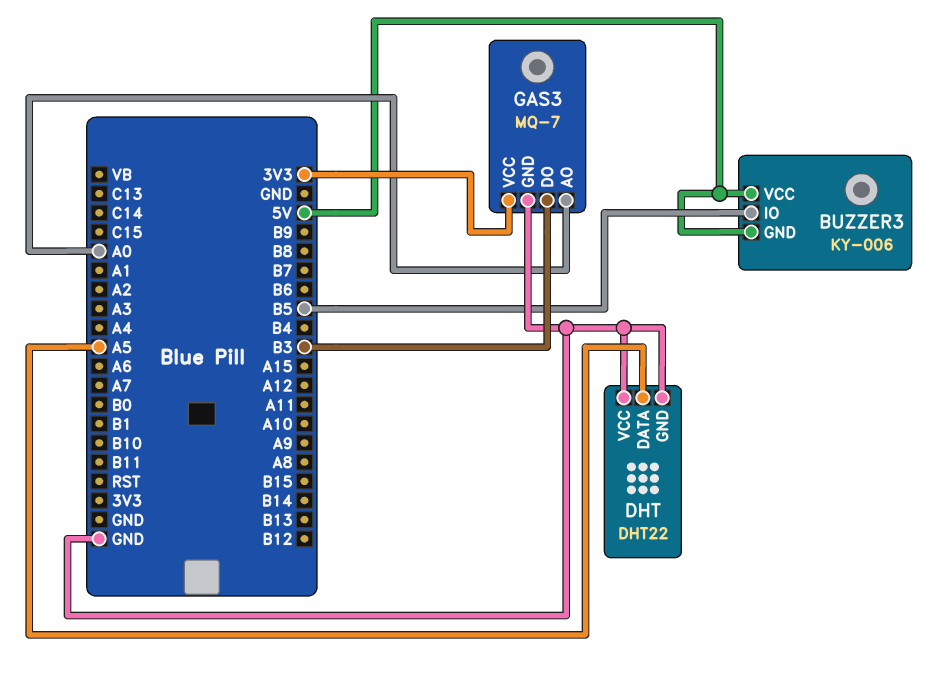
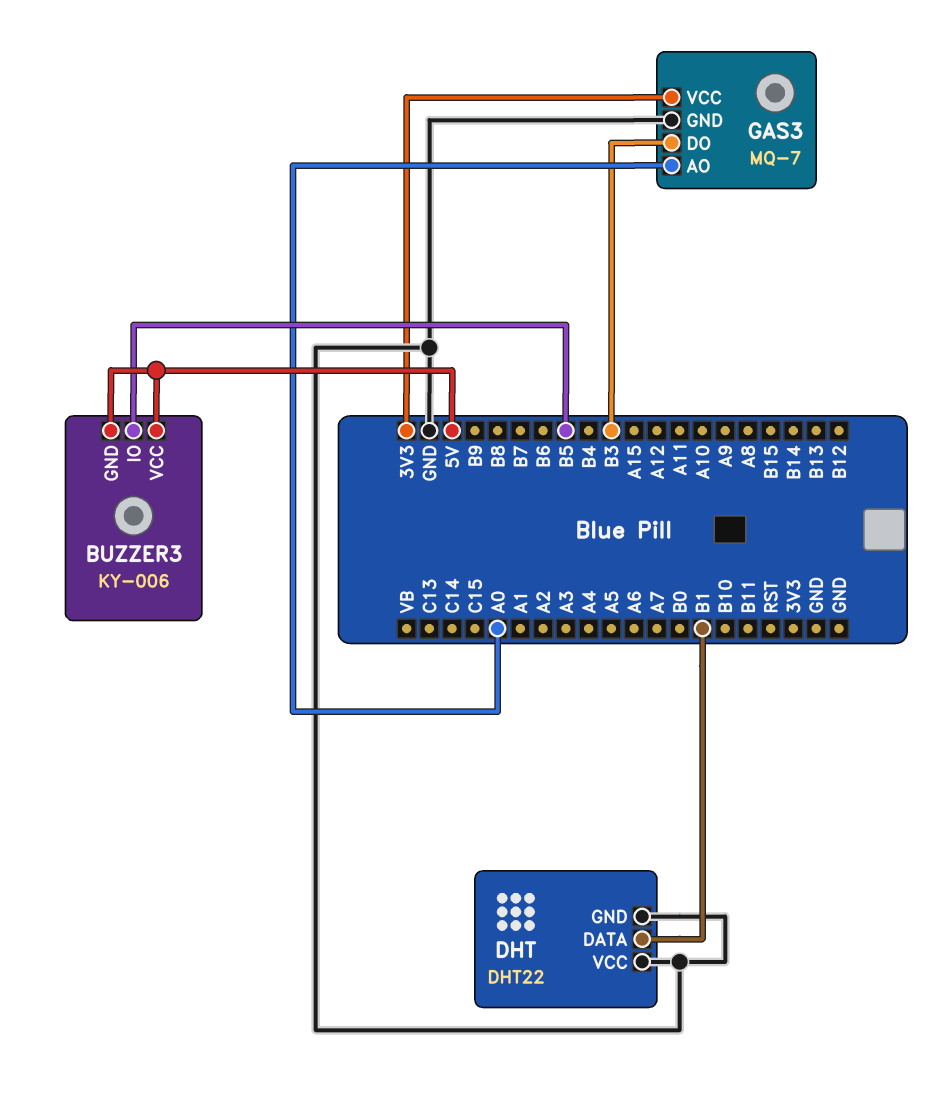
DHT pin DATA: A5 -> B1

